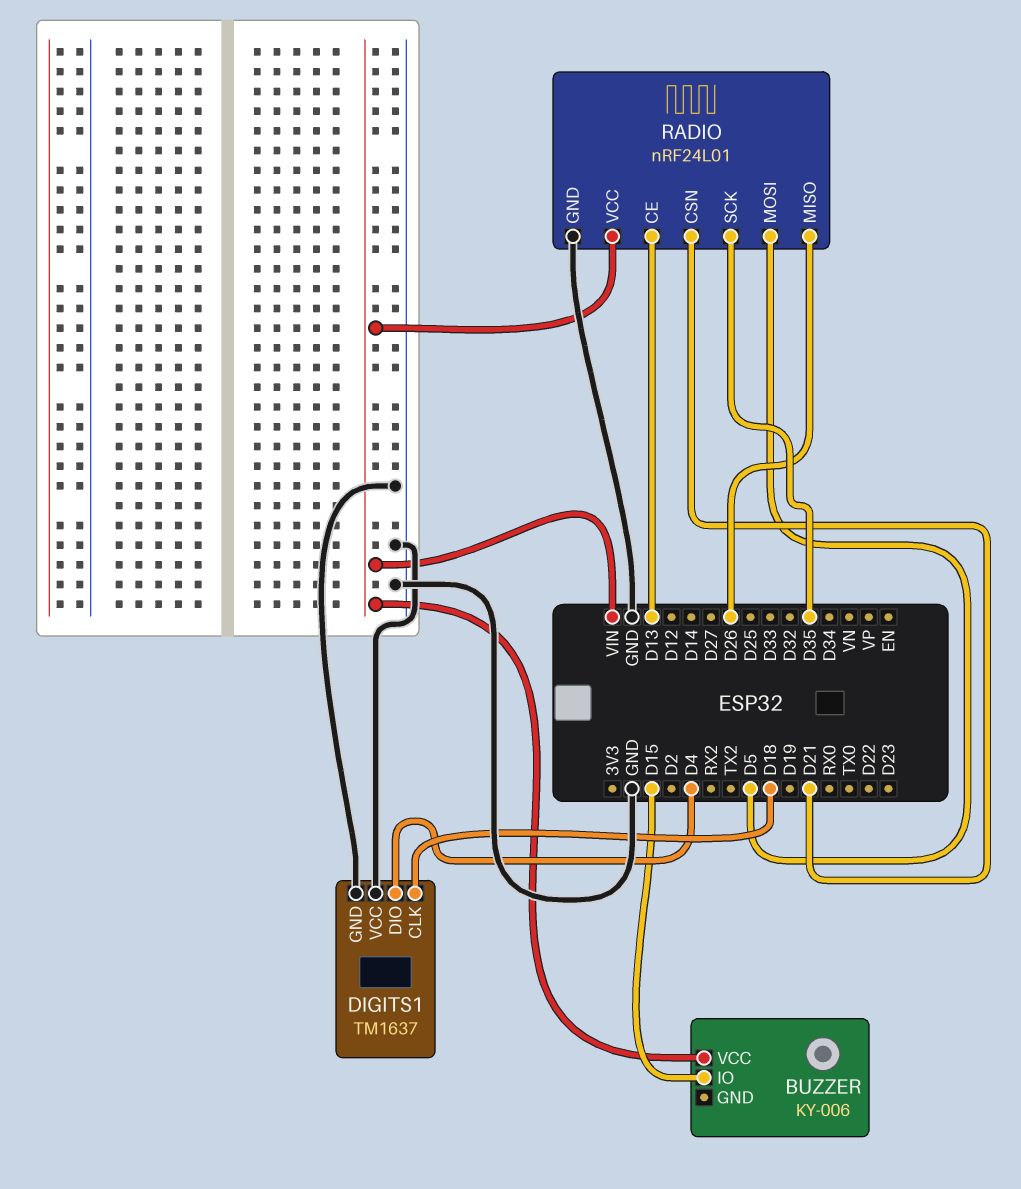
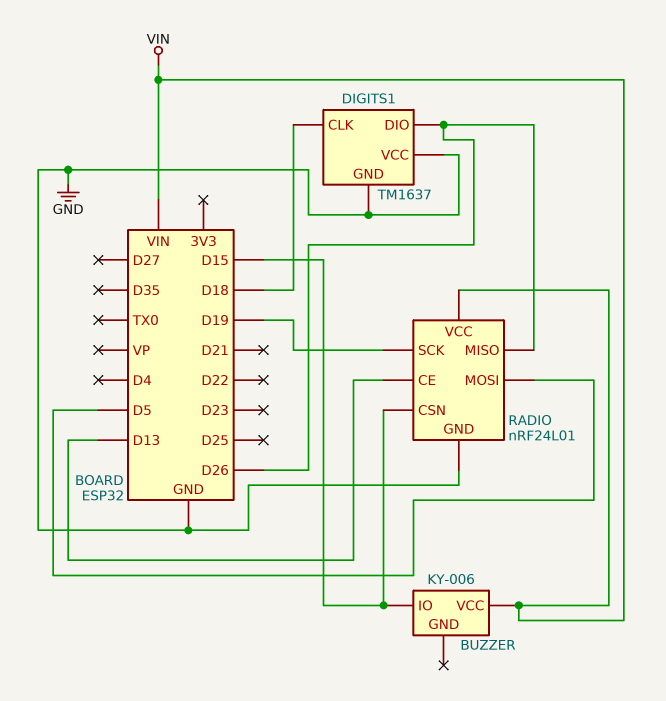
DIGITS1 pin DIO: D4 -> D26
RADIO pin CSN: D21 -> D15
RADIO pin SCK: D35 -> D19

